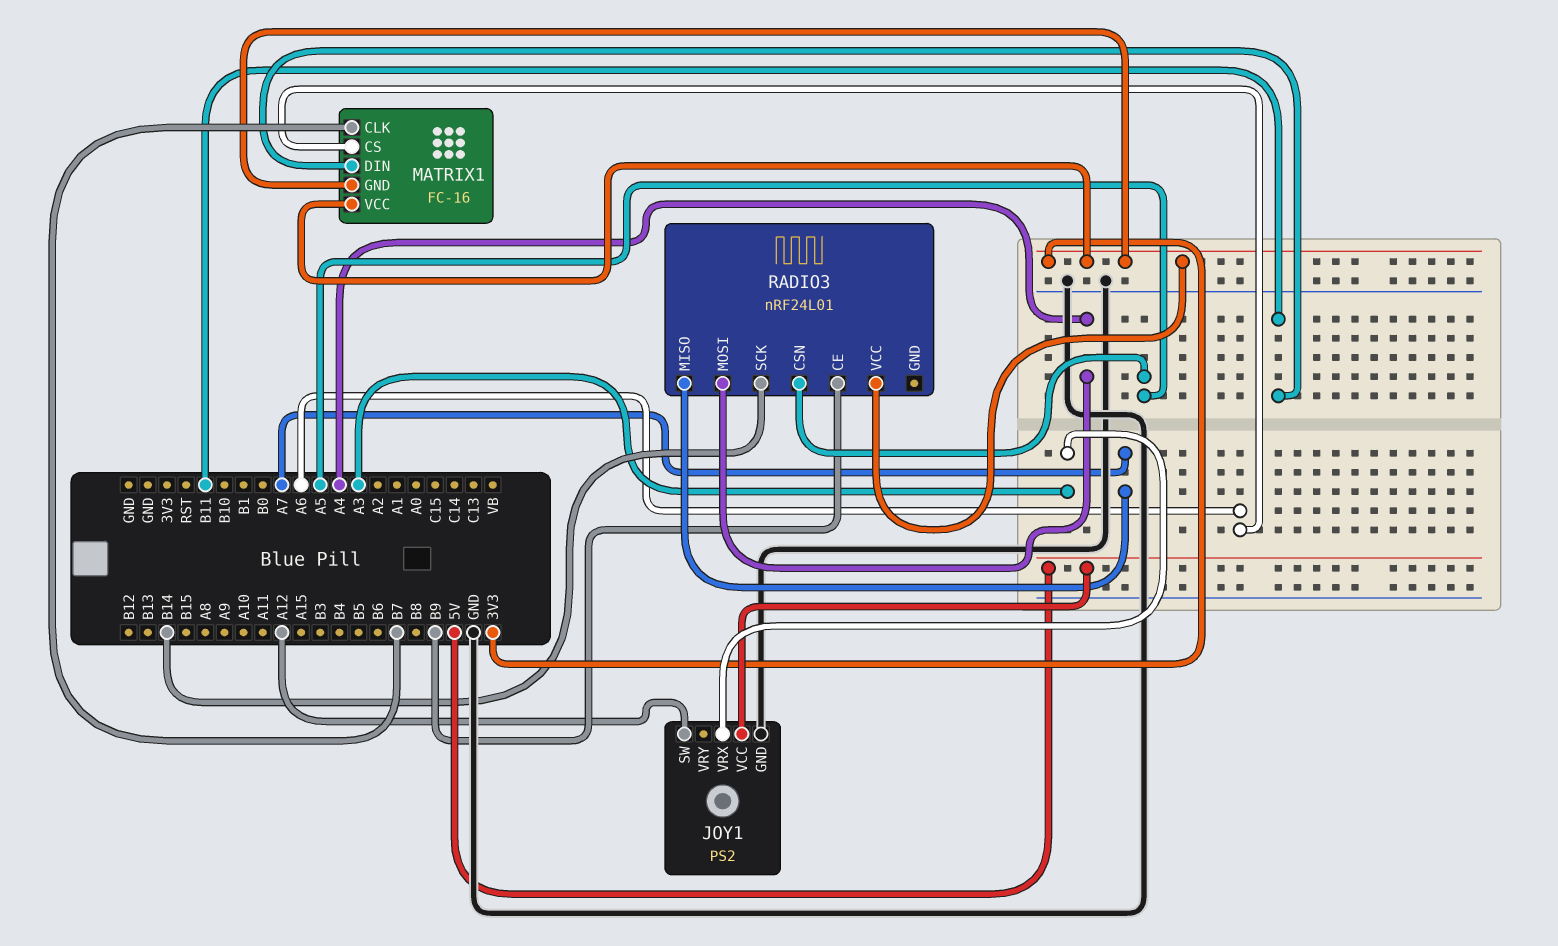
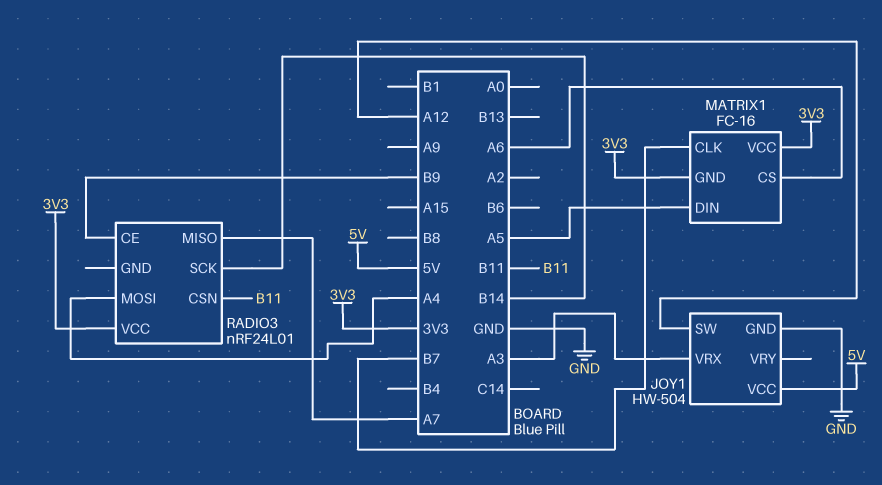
JOY1: PS2 -> HW-504
MATRIX1 pin DIN: B11 -> A5
RADIO3 pin CSN: A5 -> B11

